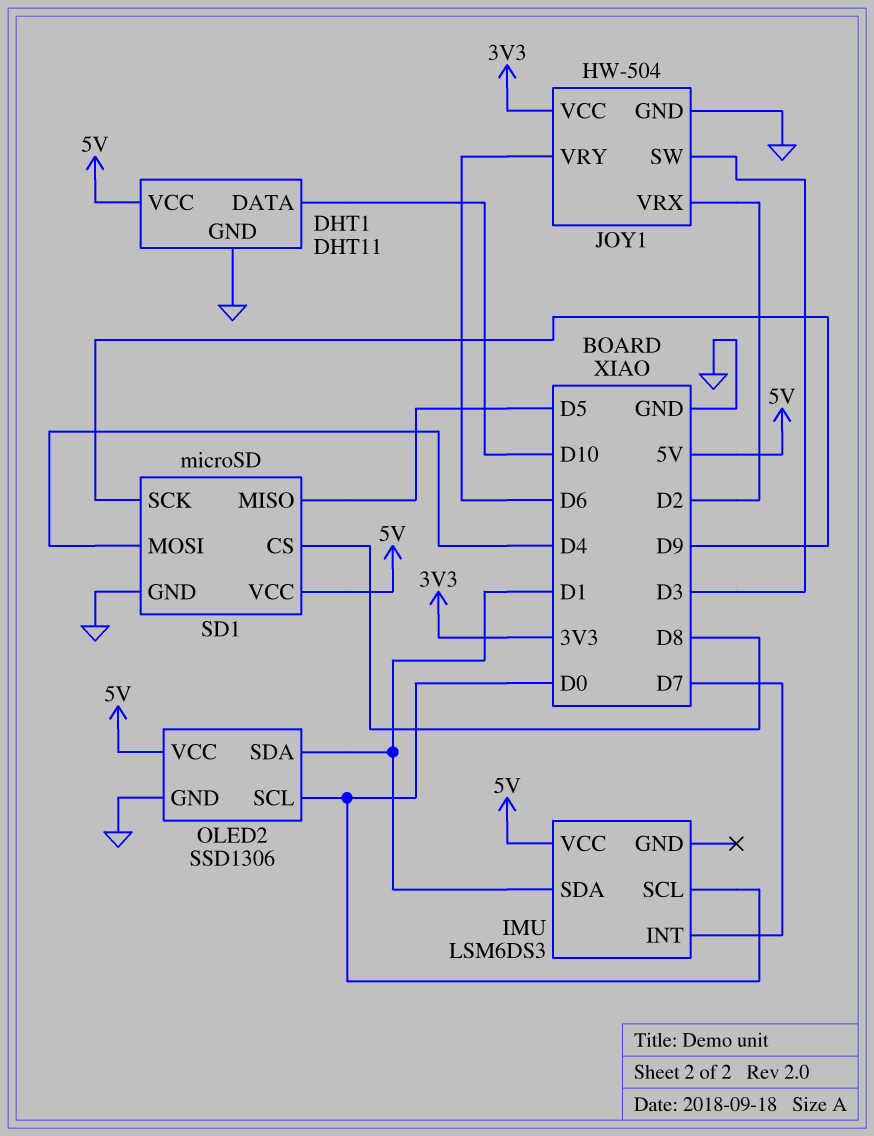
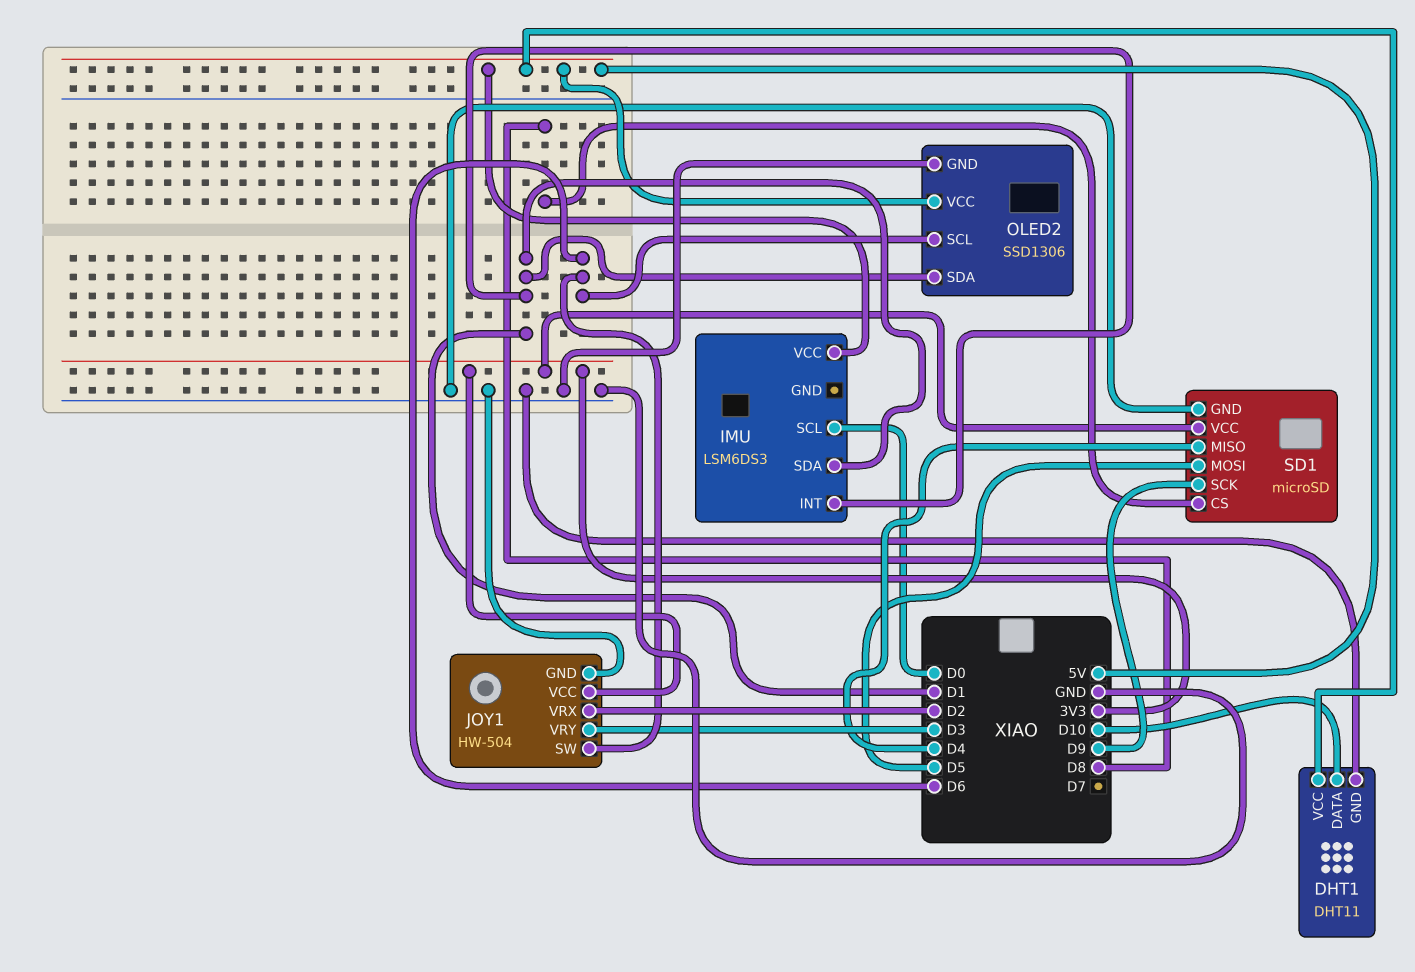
IMU pin INT: D7 -> D1
JOY1 pin SW: D3 -> D6
JOY1 pin VRY: D6 -> D3
OLED2 pin SCL: D0 -> D6
SD1 pin MISO: D5 -> D4
SD1 pin MOSI: D4 -> D5
SD1 pin VCC: 5V -> 3V3

